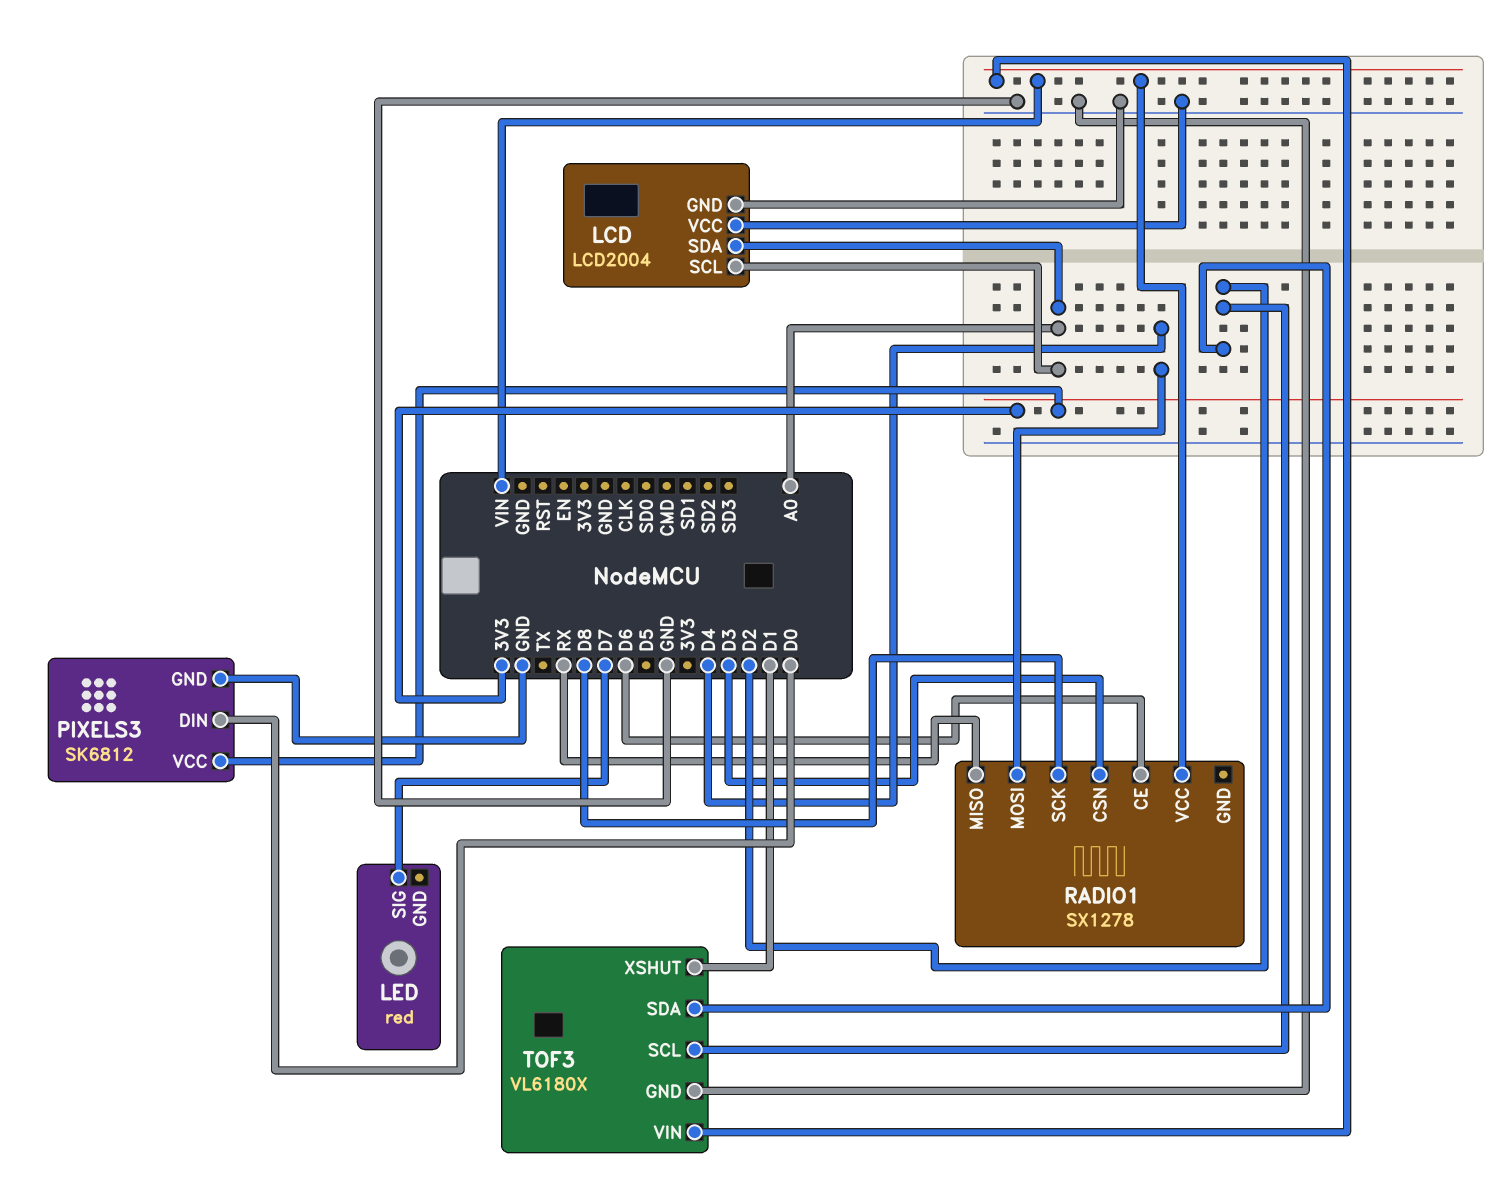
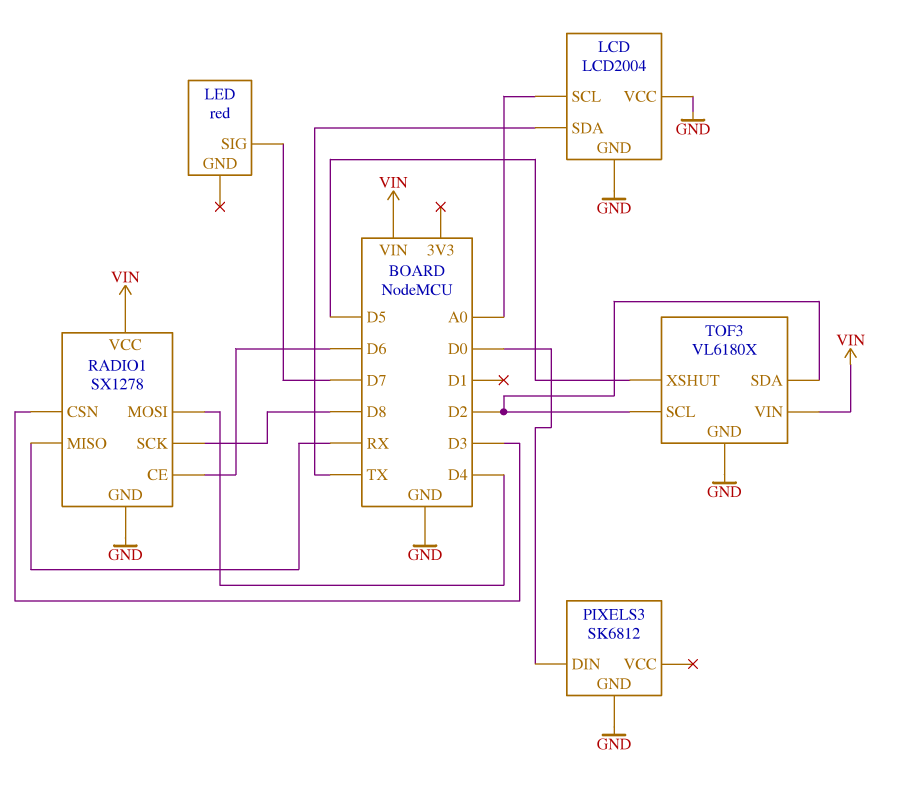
LCD pin SDA: A0 -> TX
PIXELS3 pin VCC: 3V3 -> none
RADIO1 pin GND: none -> GND
TOF3 pin XSHUT: D1 -> D5

